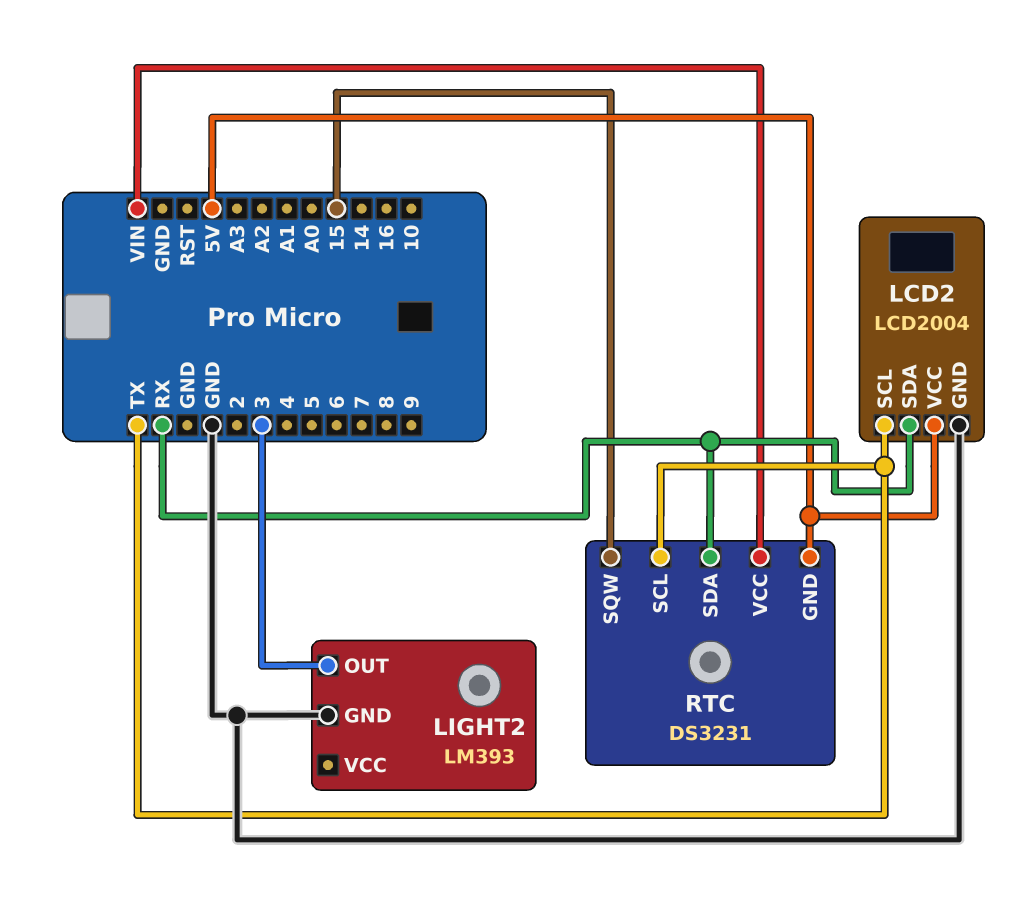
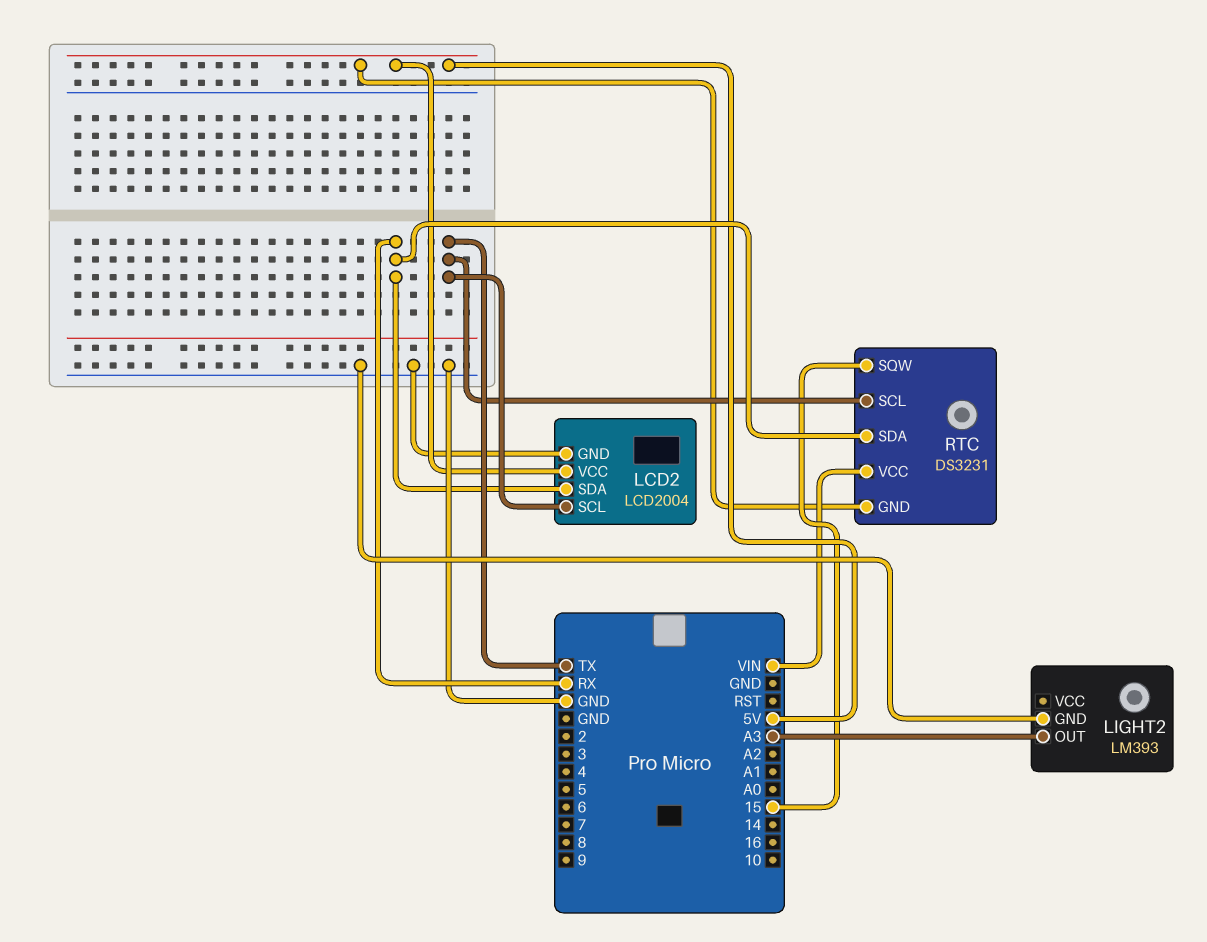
LIGHT2 pin OUT: 3 -> A3

